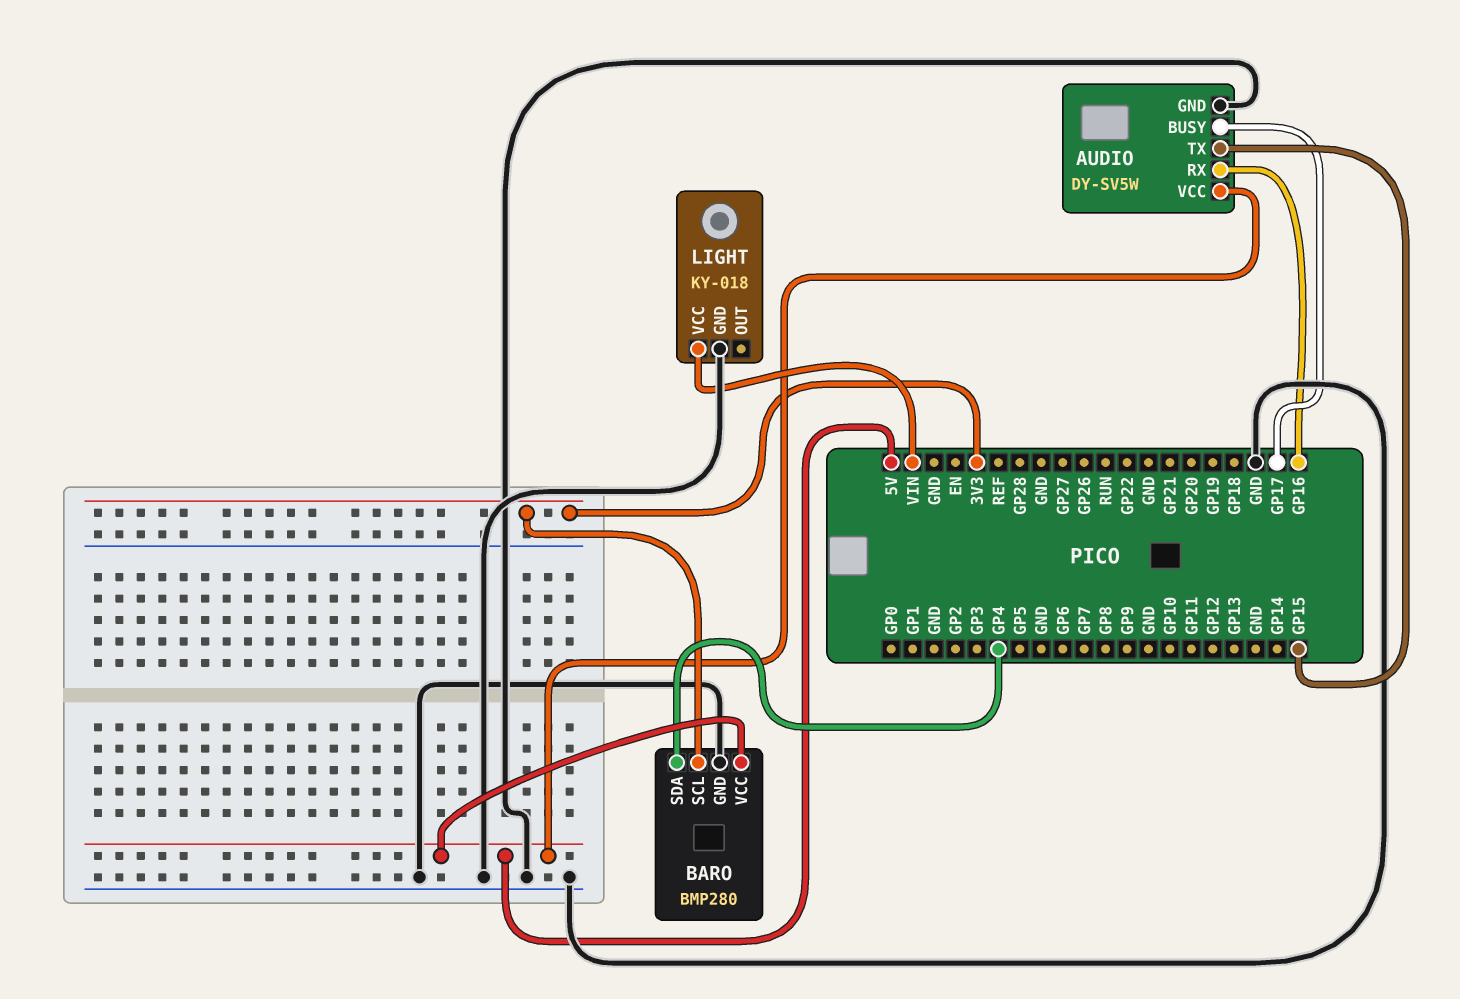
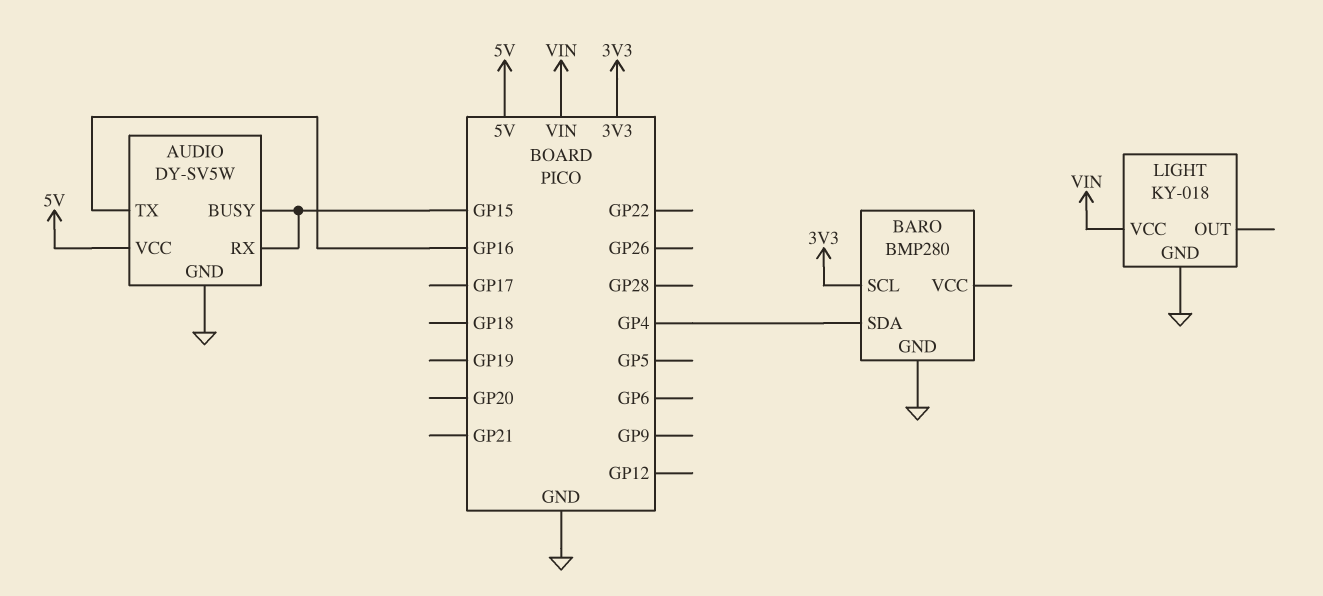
AUDIO pin BUSY: GP17 -> GP15
AUDIO pin RX: GP16 -> GP15
AUDIO pin TX: GP15 -> GP16
BARO pin VCC: 5V -> none

